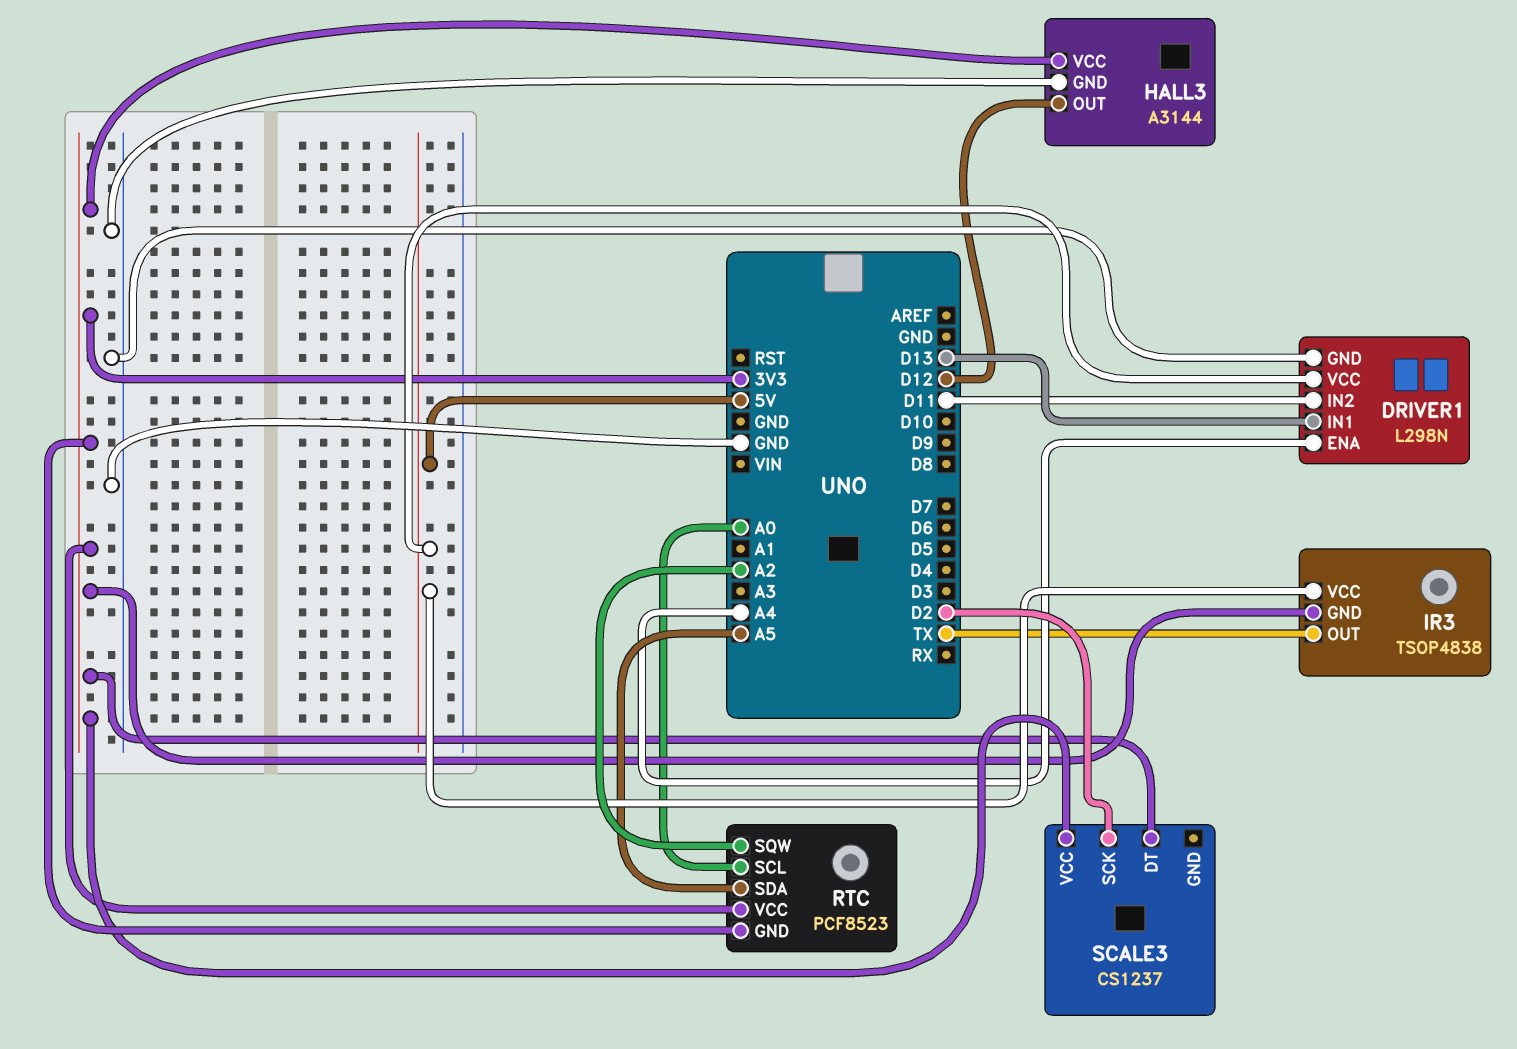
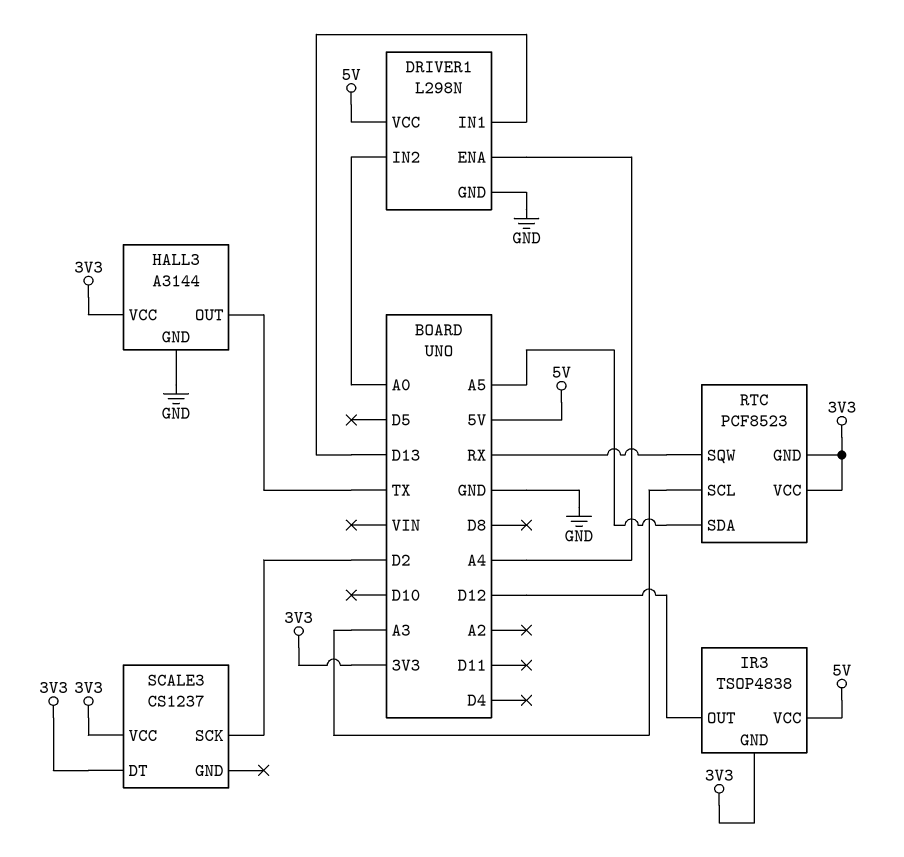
DRIVER1 pin IN2: D11 -> A0
HALL3 pin OUT: D12 -> TX
IR3 pin OUT: TX -> D12
RTC pin SCL: A0 -> A3
RTC pin SQW: A2 -> RX

